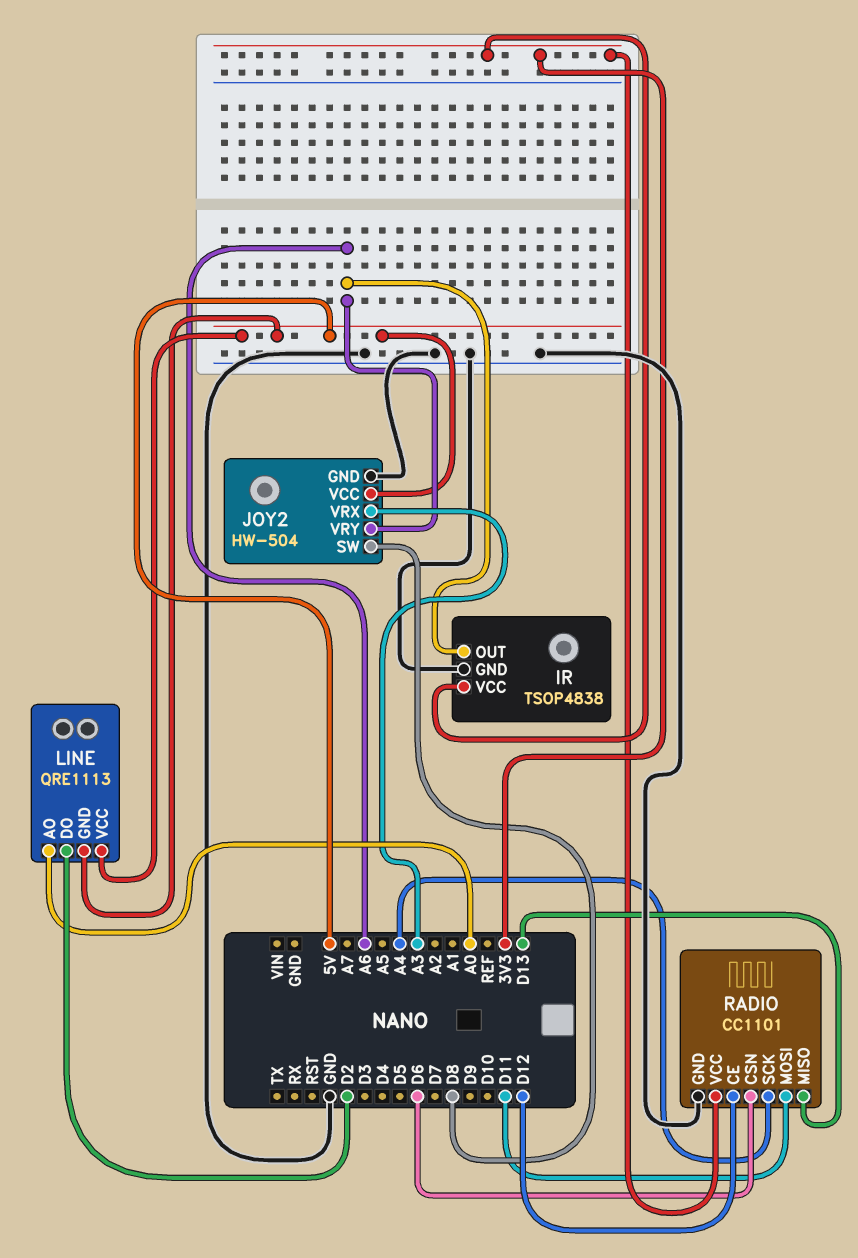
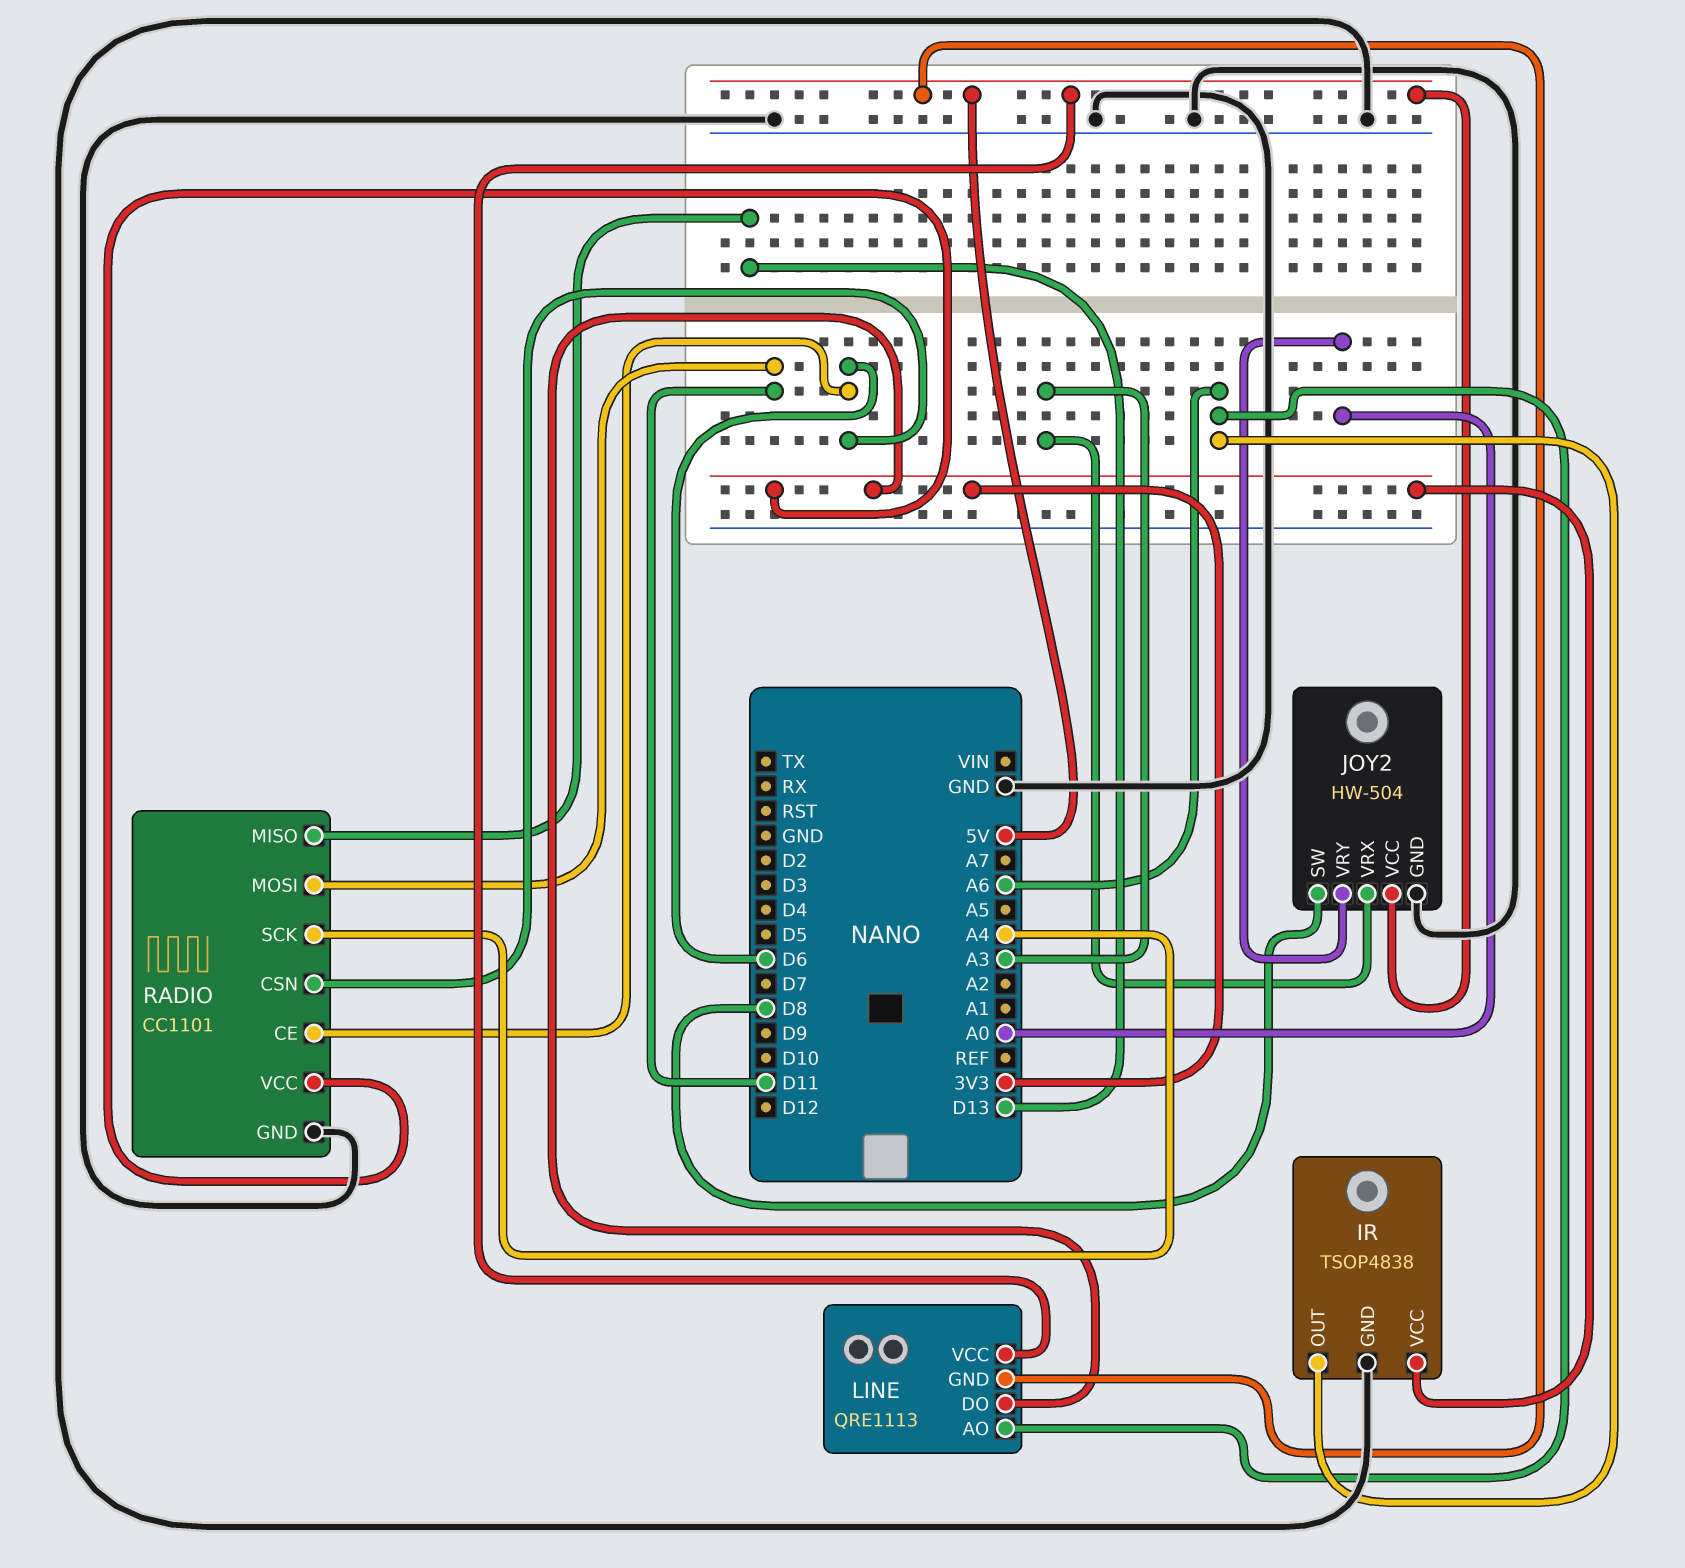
JOY2 pin VRY: A6 -> A0
LINE pin AO: A0 -> A6
LINE pin DO: D2 -> 3V3
RADIO pin CE: D12 -> D6

